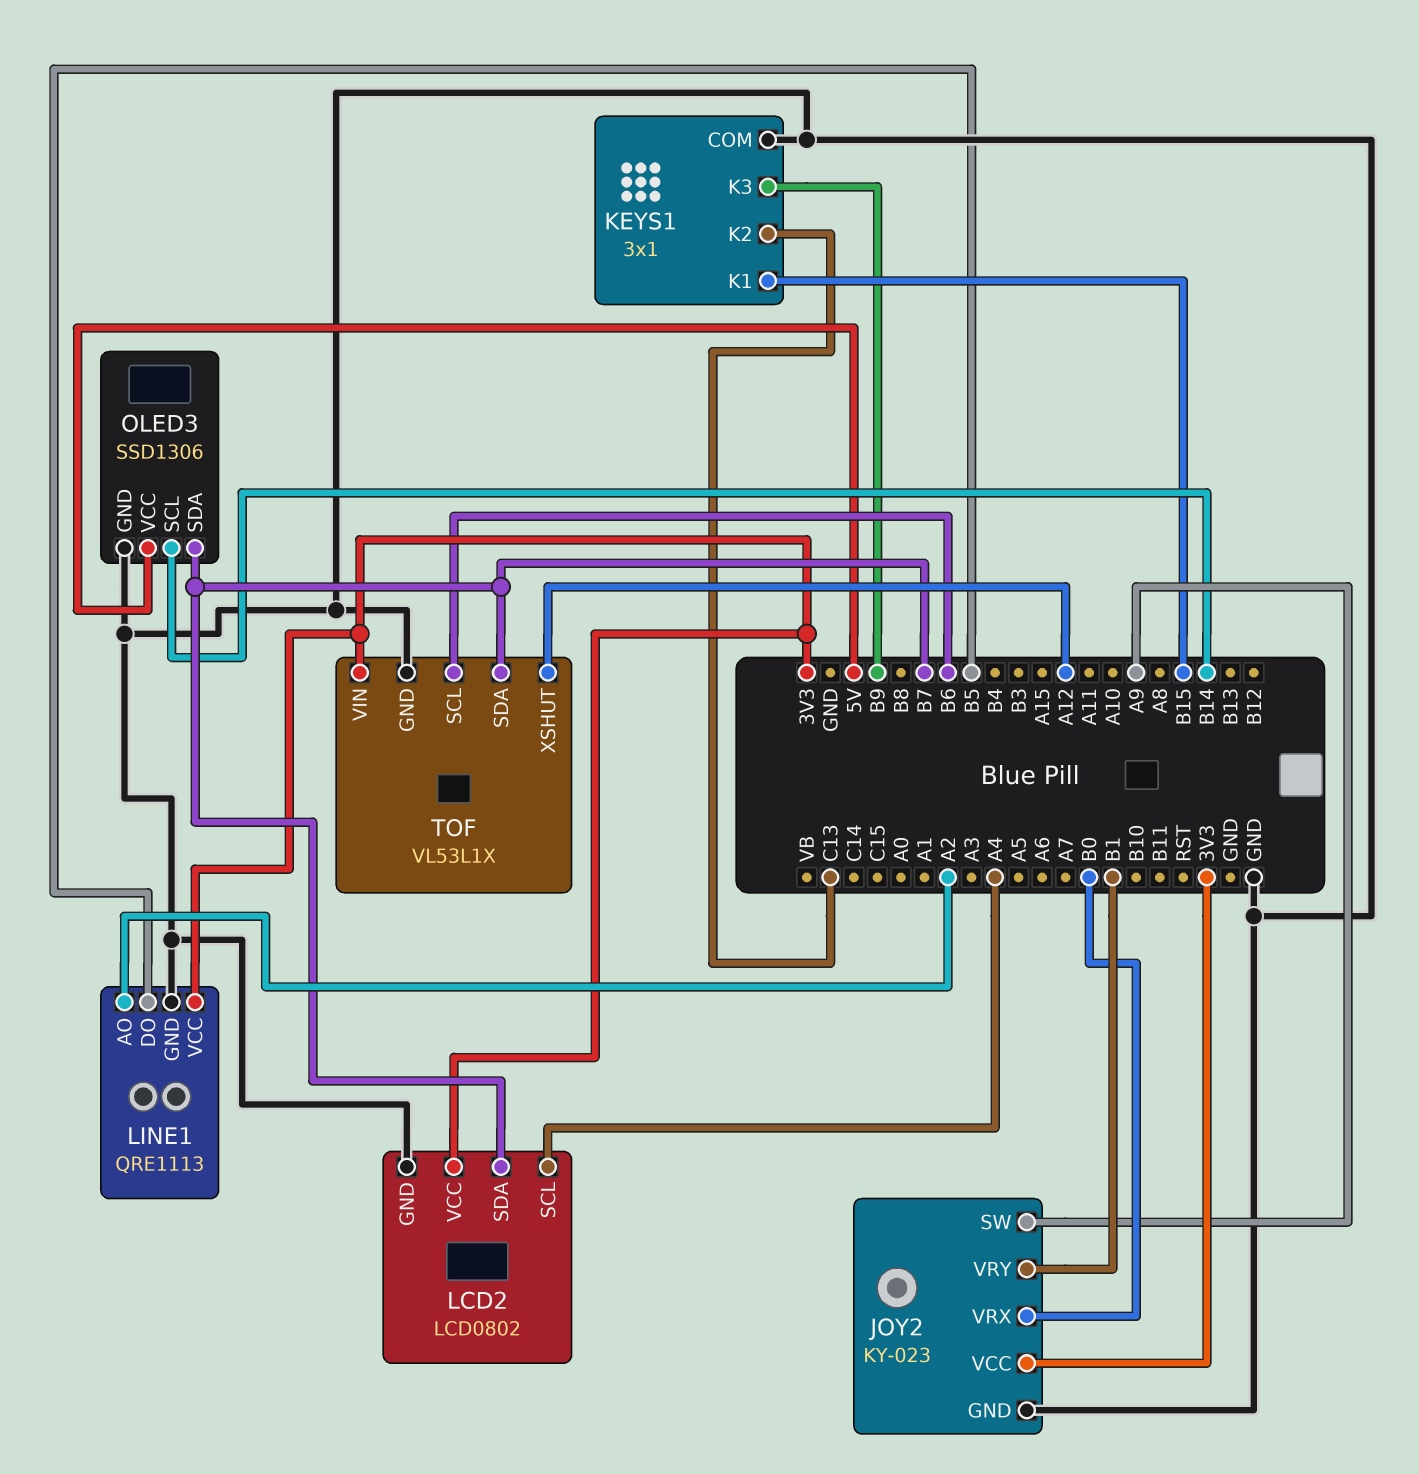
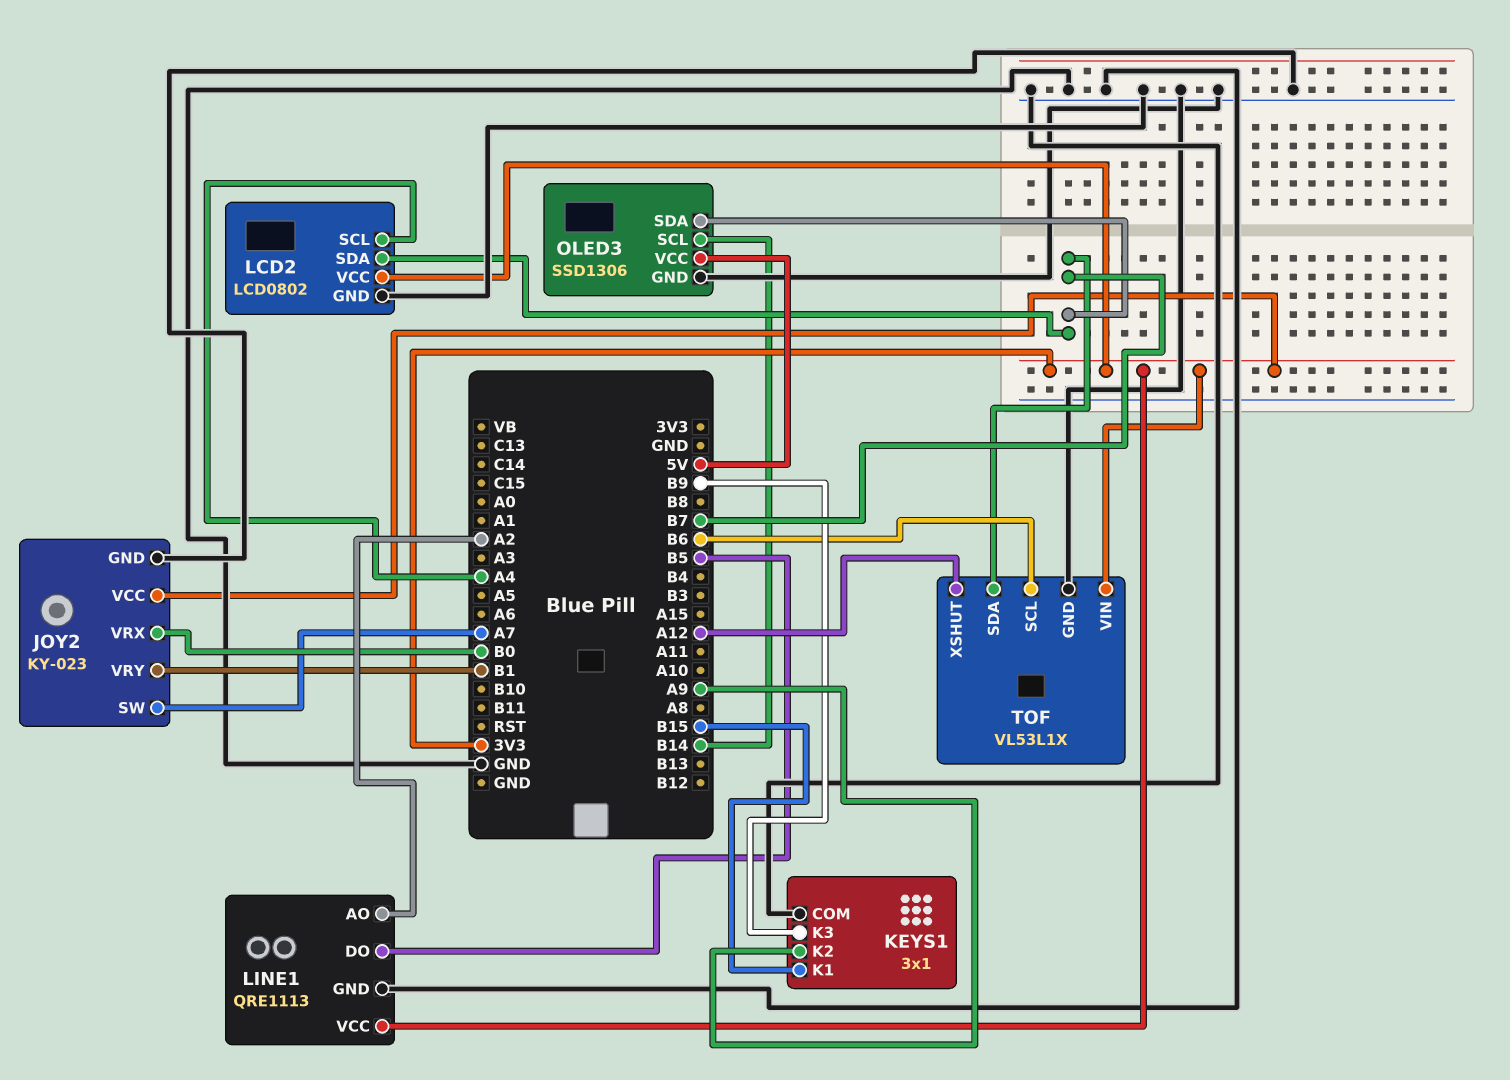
JOY2 pin SW: A9 -> A7
KEYS1 pin K2: C13 -> A9

